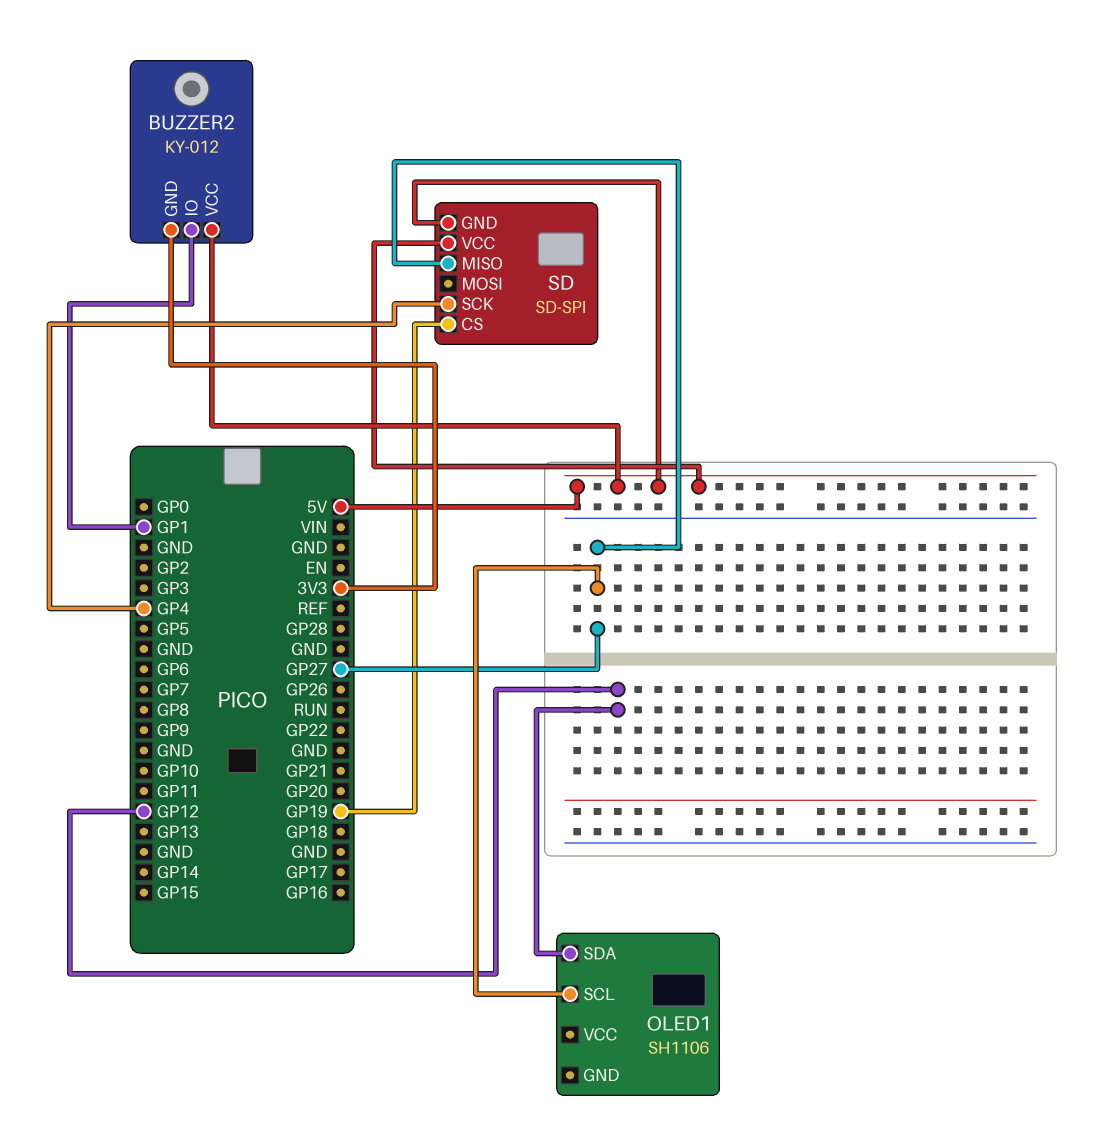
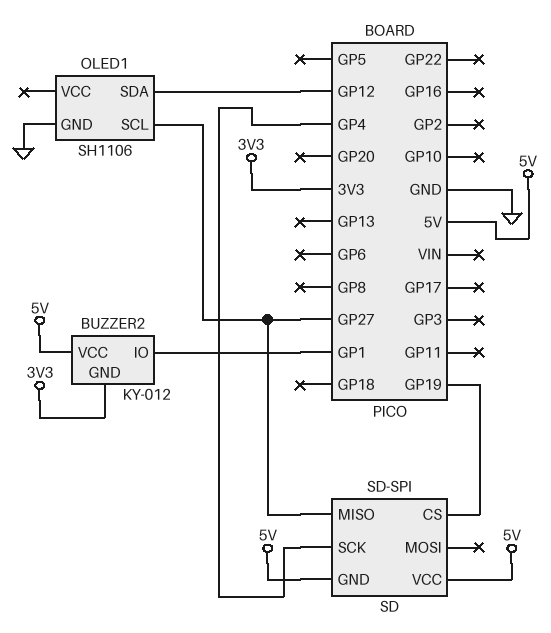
OLED1 pin GND: none -> GND

